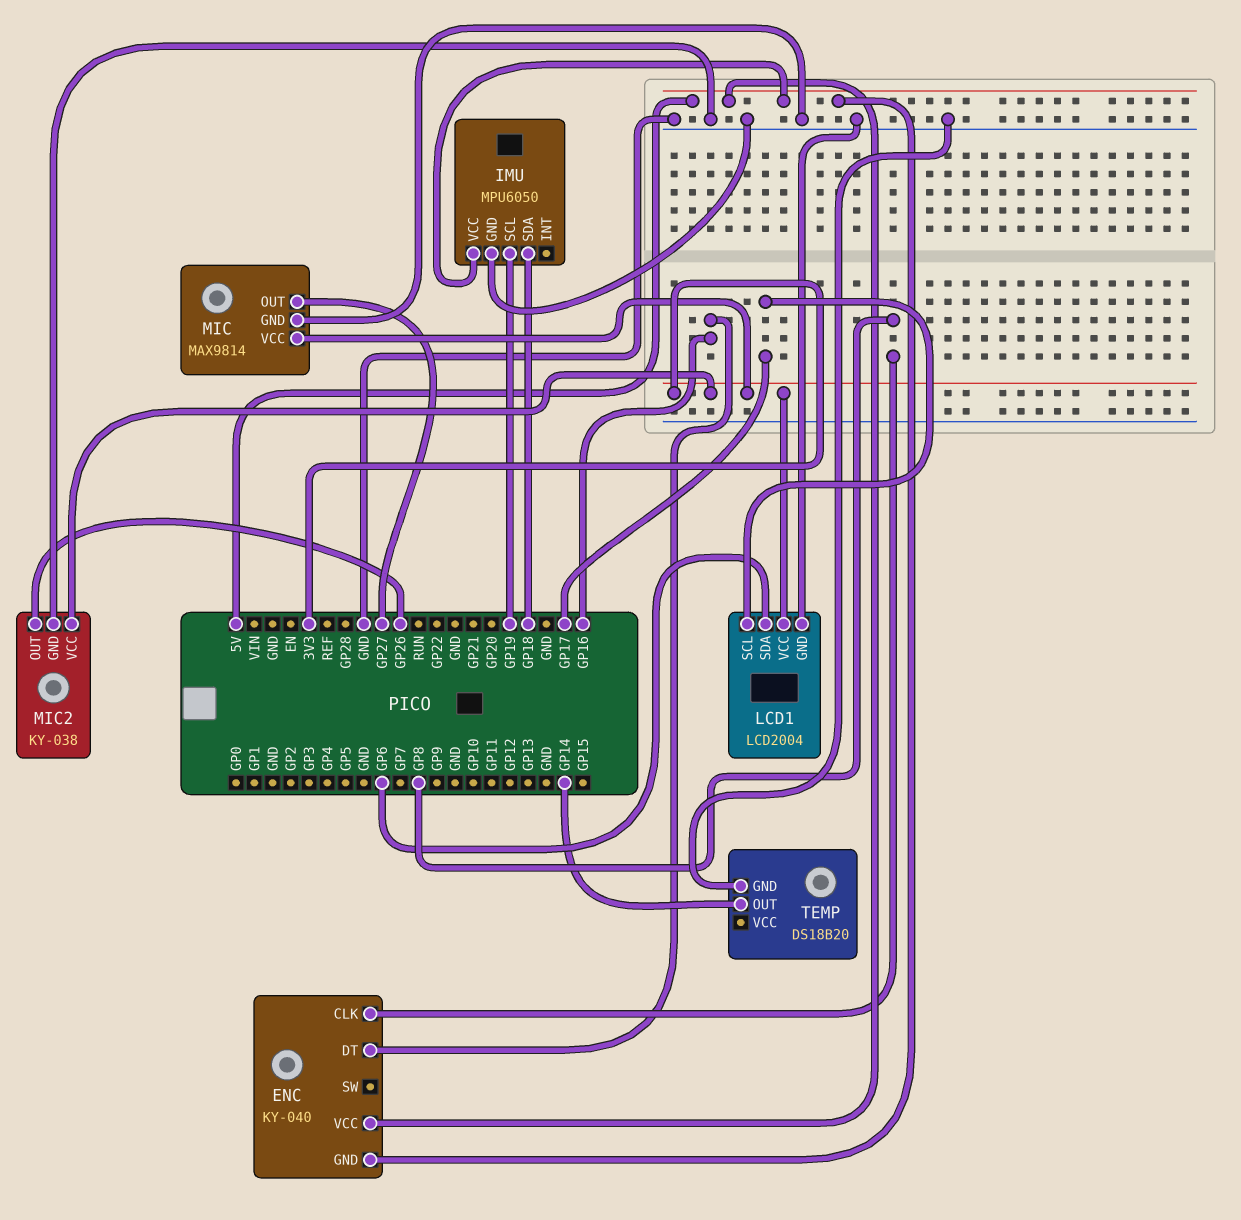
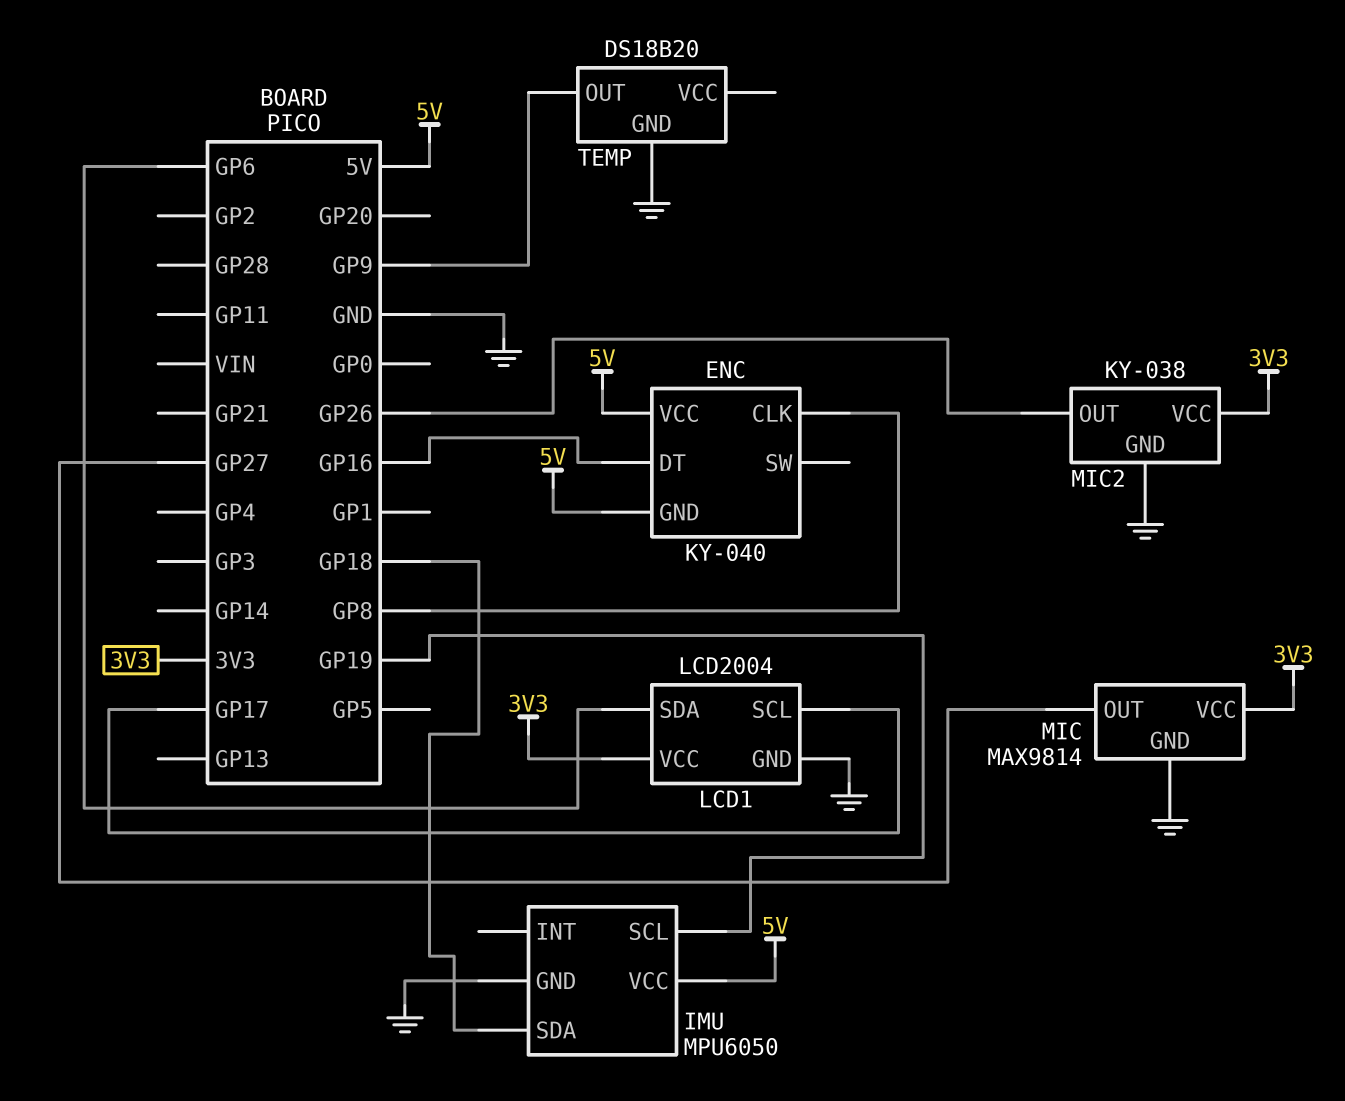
TEMP pin OUT: GP14 -> GP9

